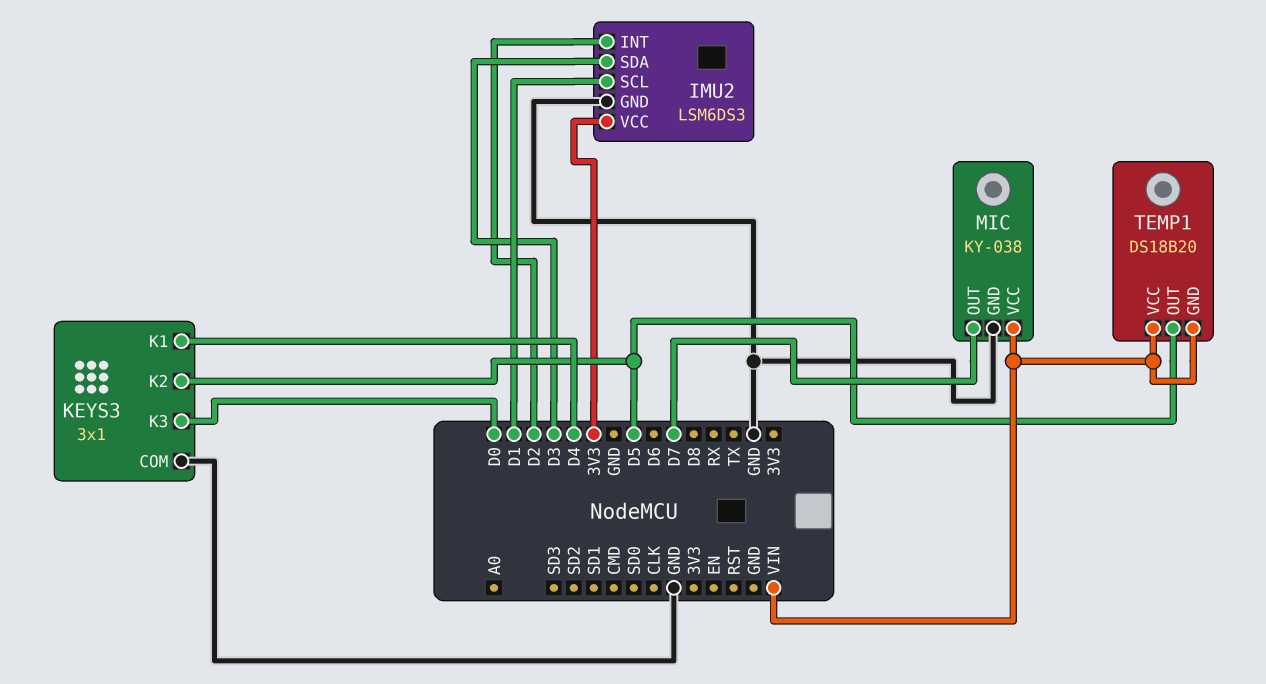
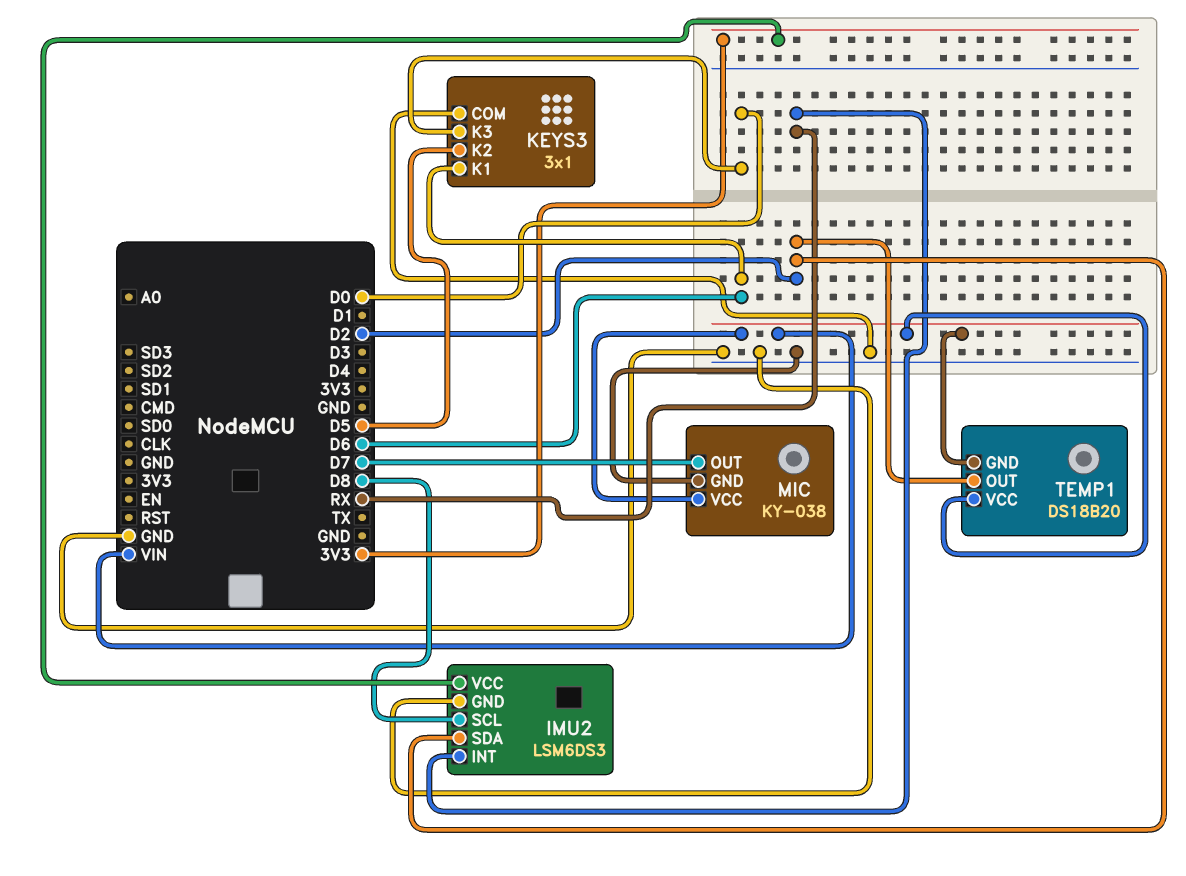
IMU2 pin INT: D2 -> RX
IMU2 pin SCL: D1 -> D8
IMU2 pin SDA: D3 -> D2
KEYS3 pin K1: D4 -> D6
TEMP1 pin OUT: D5 -> D2

